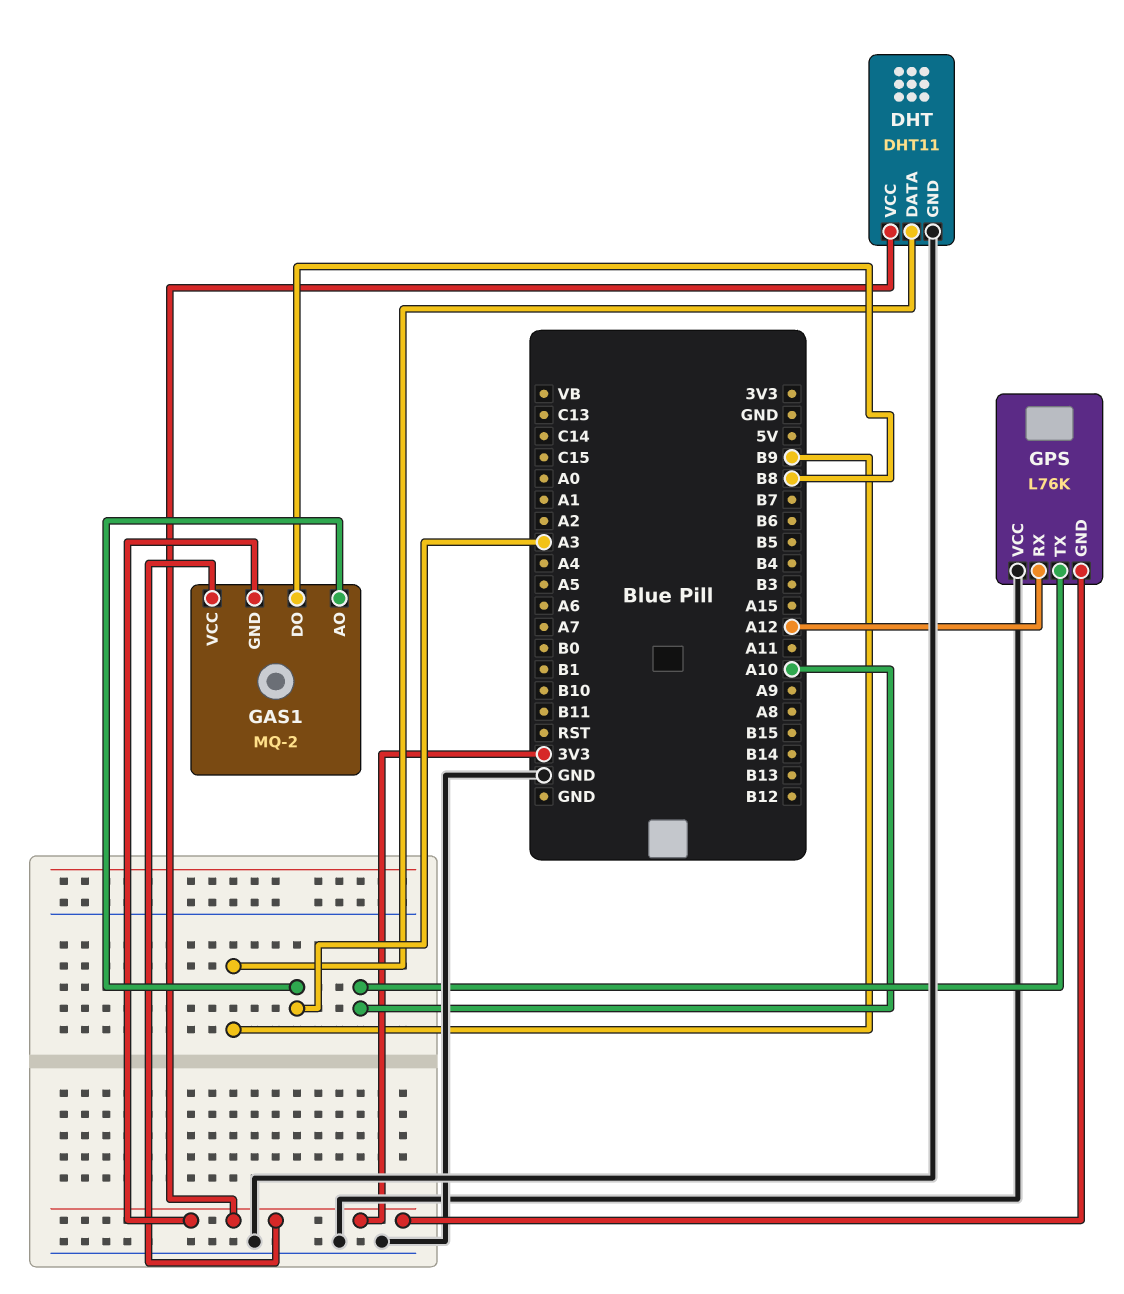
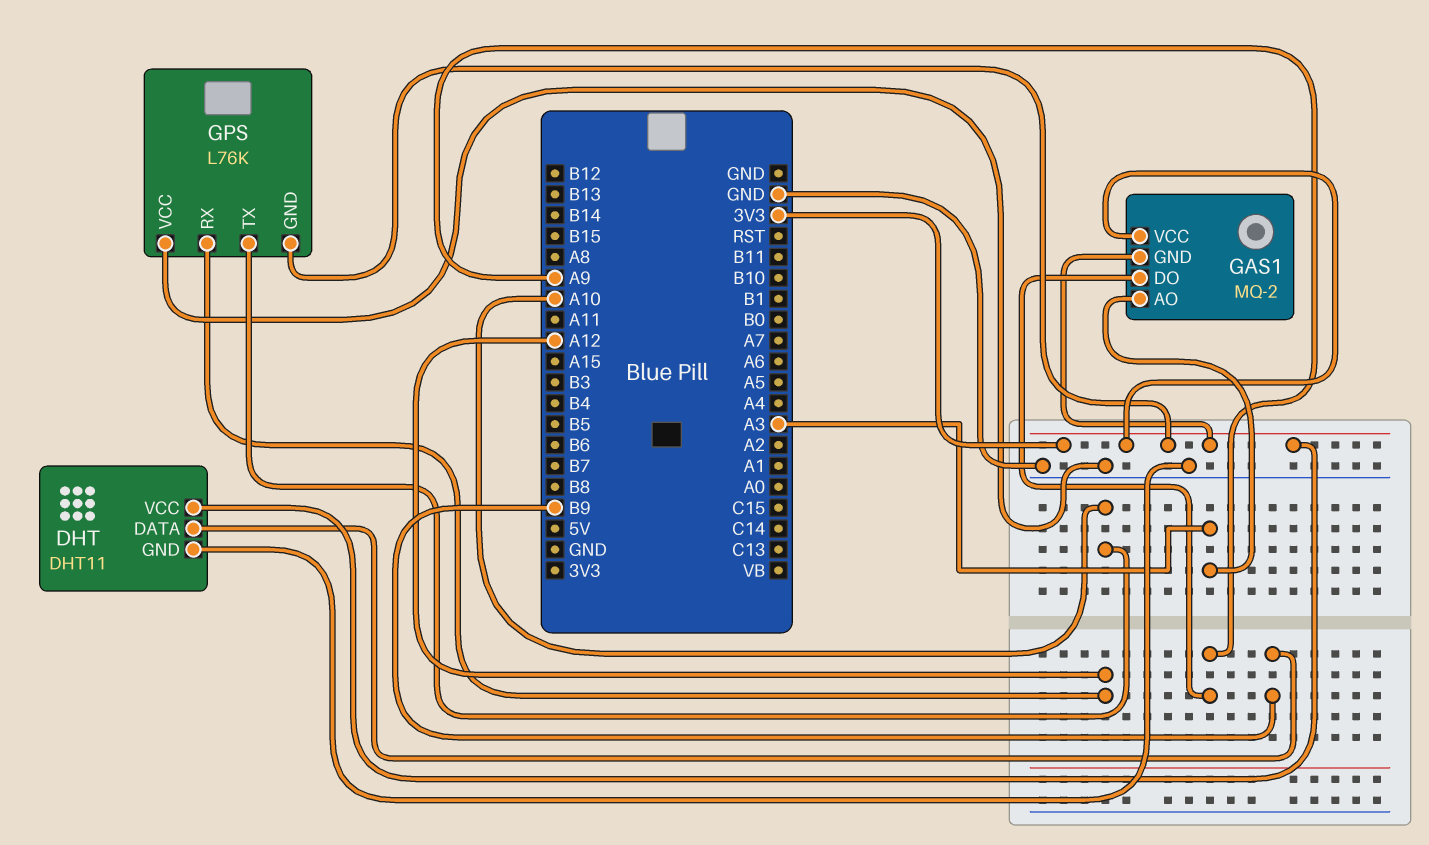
GAS1 pin DO: B8 -> A9

